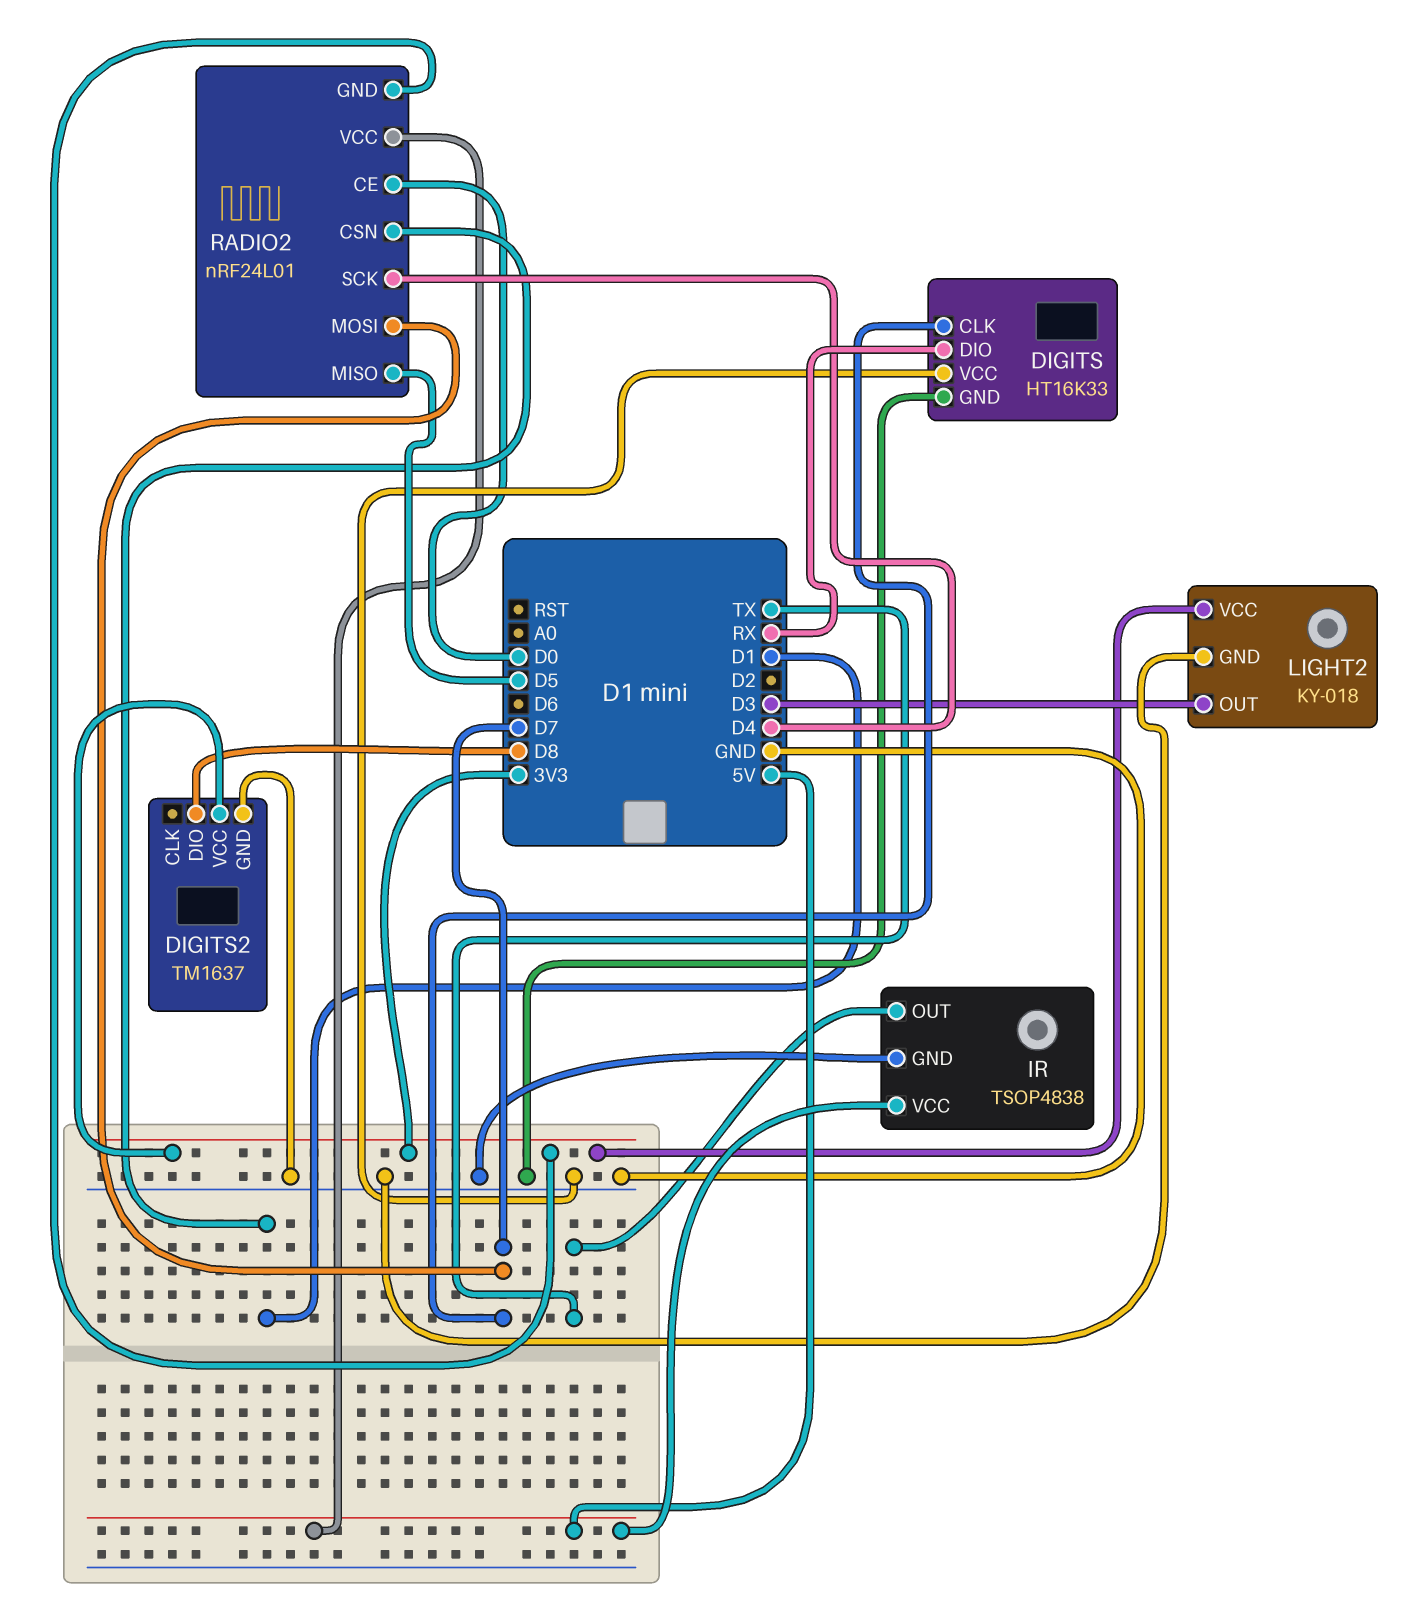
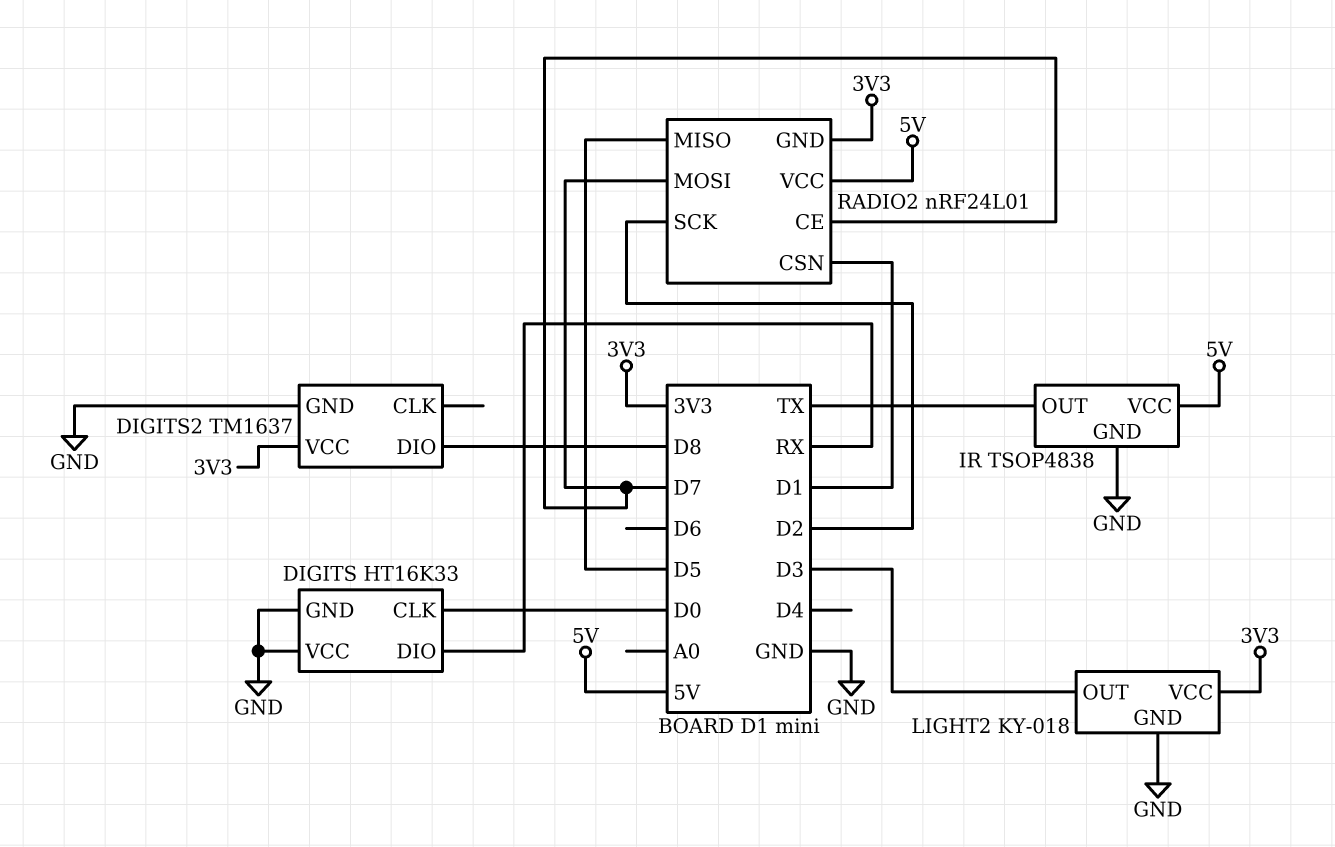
DIGITS pin CLK: D7 -> D0
RADIO2 pin CE: D0 -> D7
RADIO2 pin SCK: D4 -> D2

